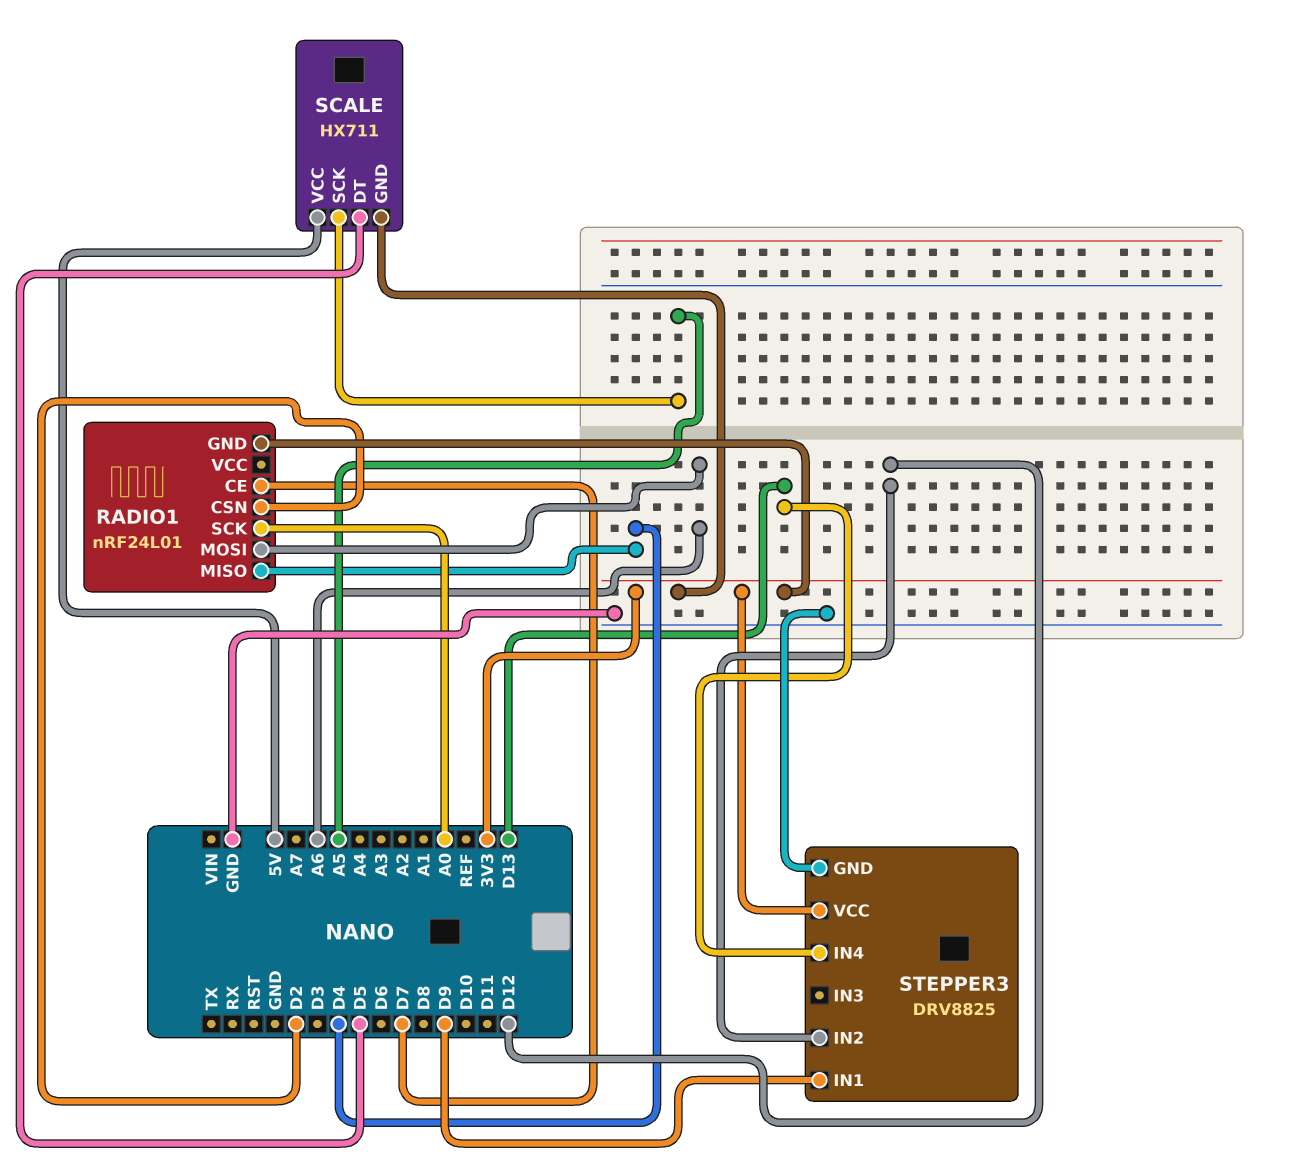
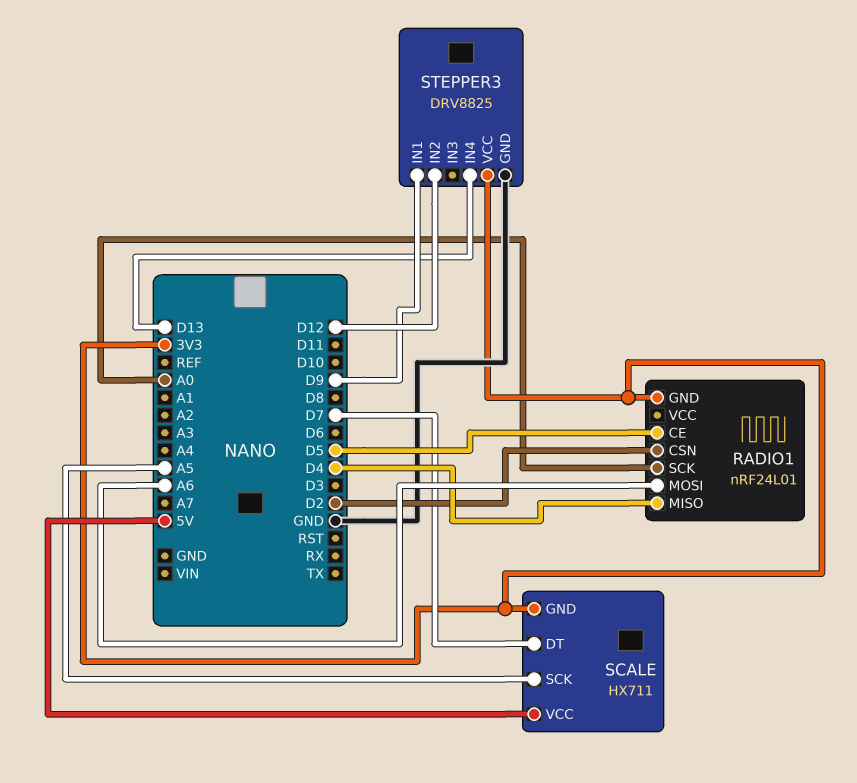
RADIO1 pin CE: D7 -> D5
SCALE pin DT: D5 -> D7

